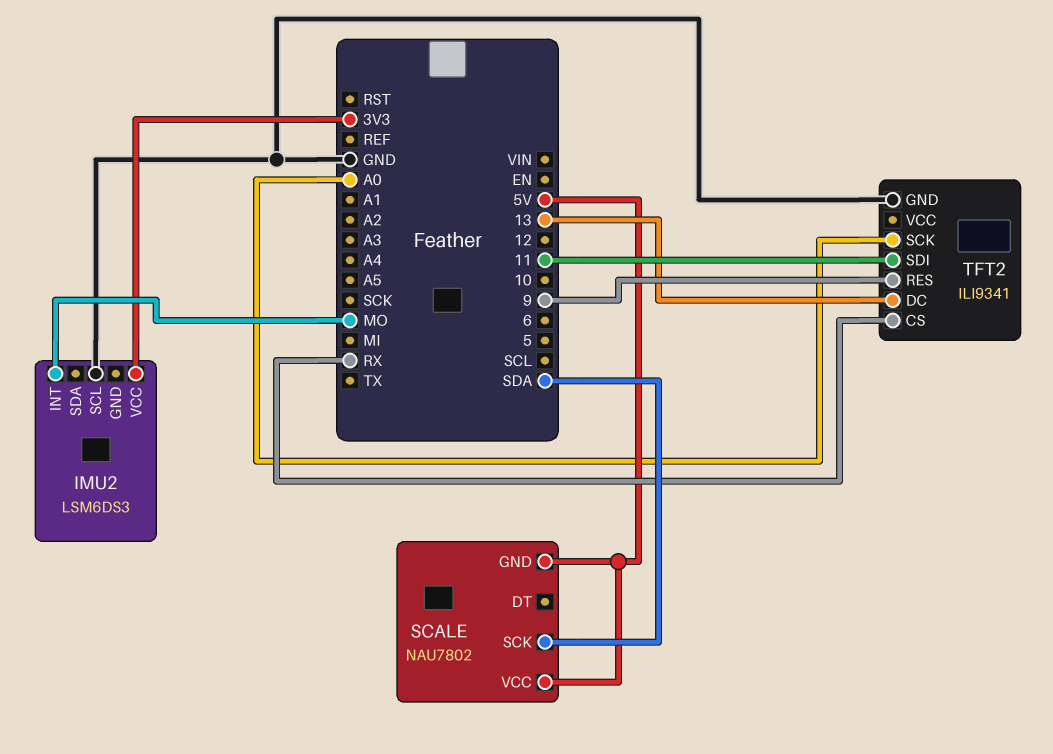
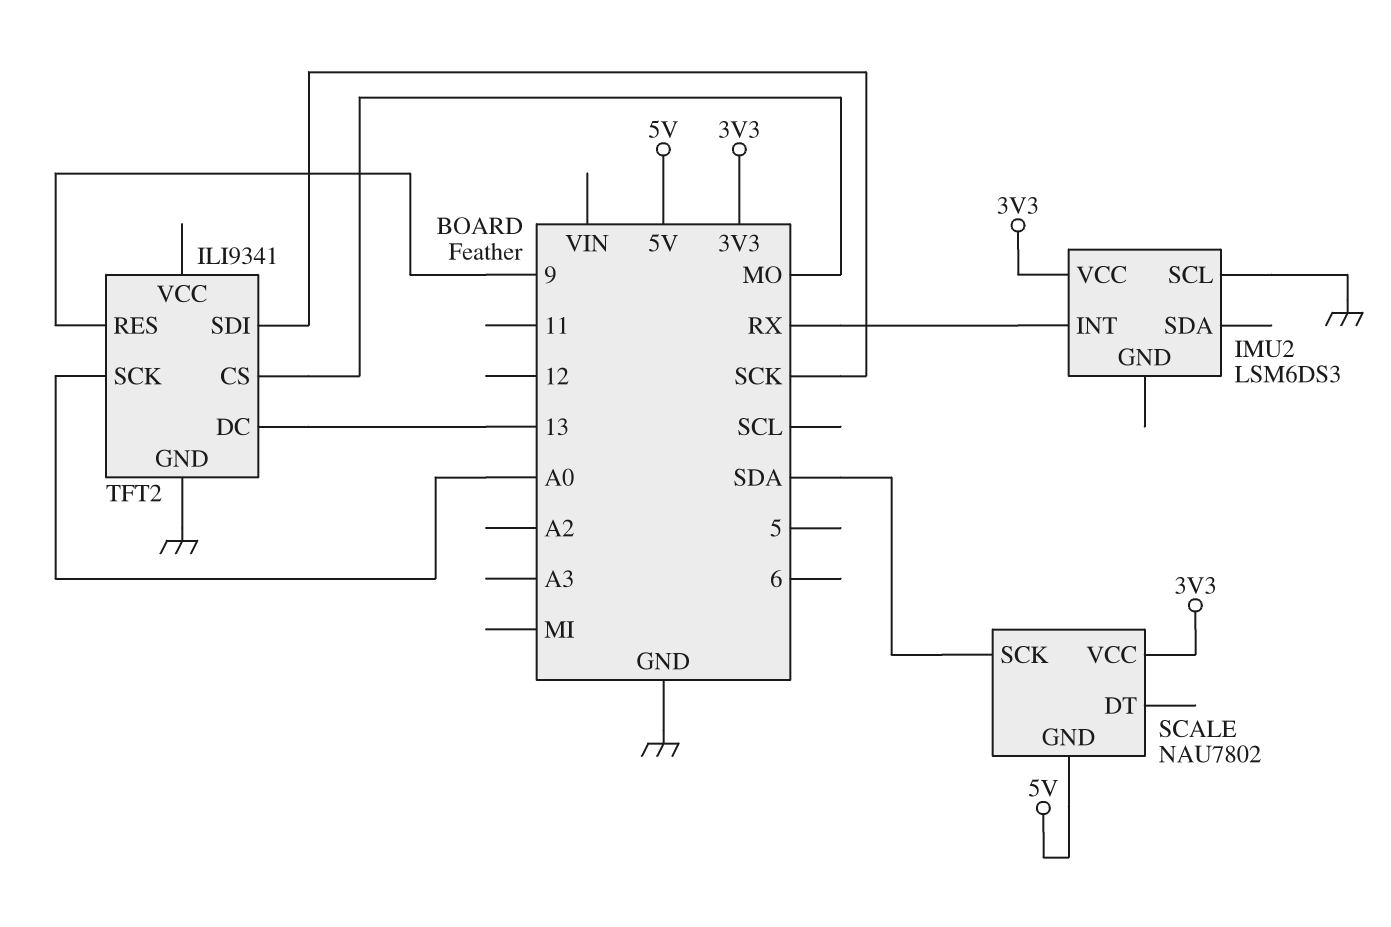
IMU2 pin INT: MO -> RX
SCALE pin VCC: 5V -> 3V3
TFT2 pin CS: RX -> MO
TFT2 pin SDI: 11 -> SCK

